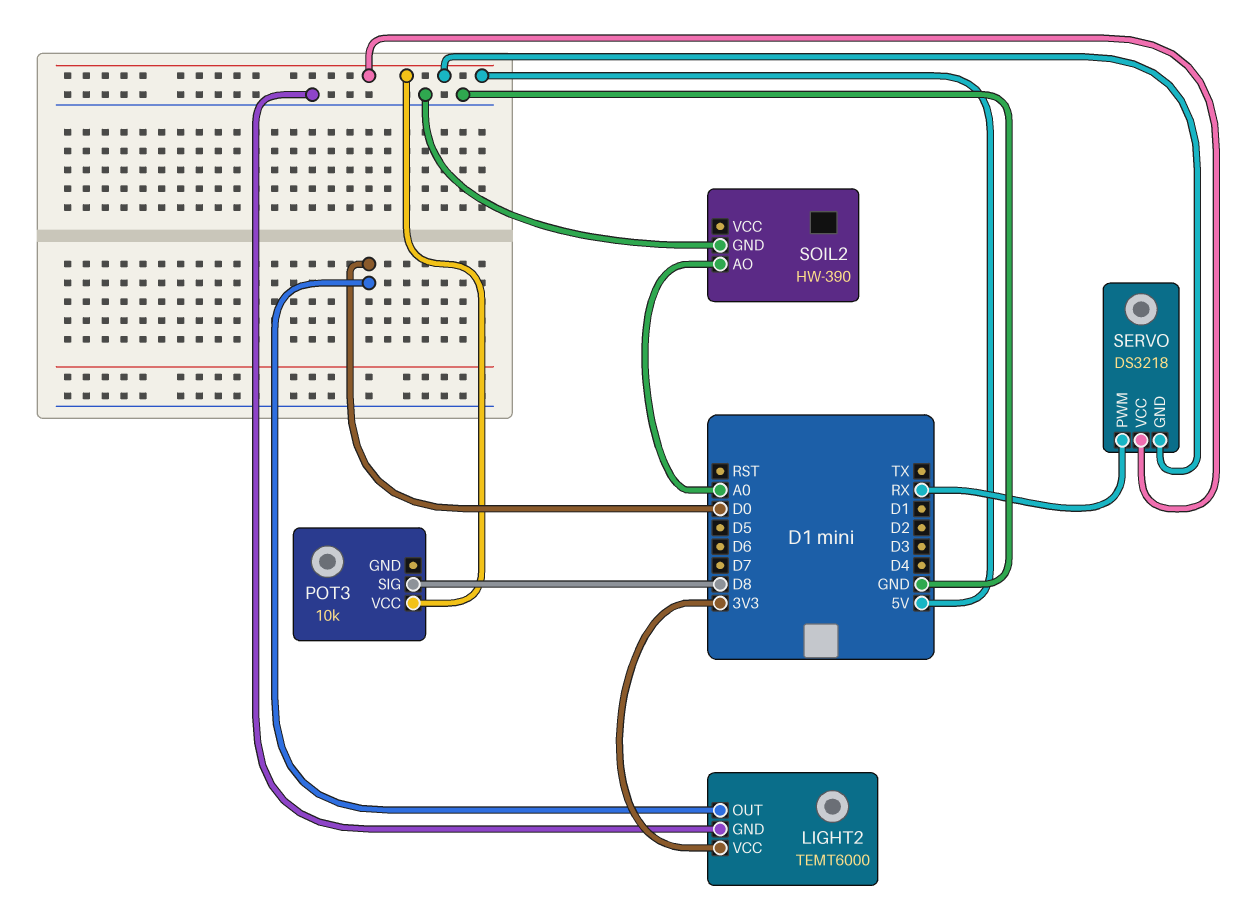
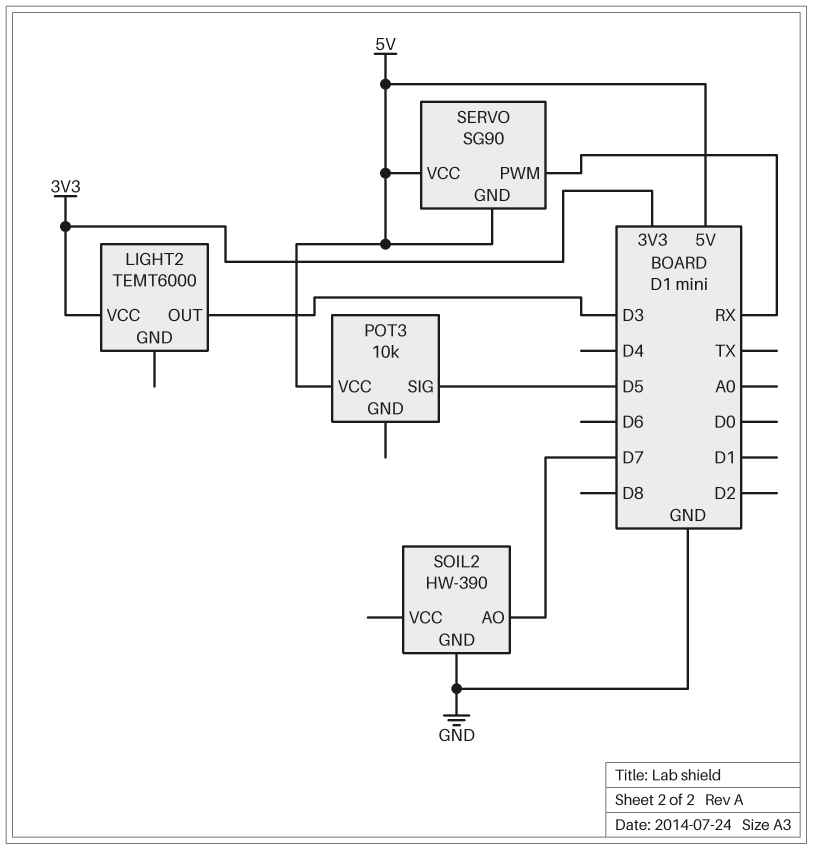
LIGHT2 pin GND: GND -> none
LIGHT2 pin OUT: D0 -> D3
POT3 pin SIG: D8 -> D5
SERVO: DS3218 -> SG90
SOIL2 pin AO: A0 -> D7

